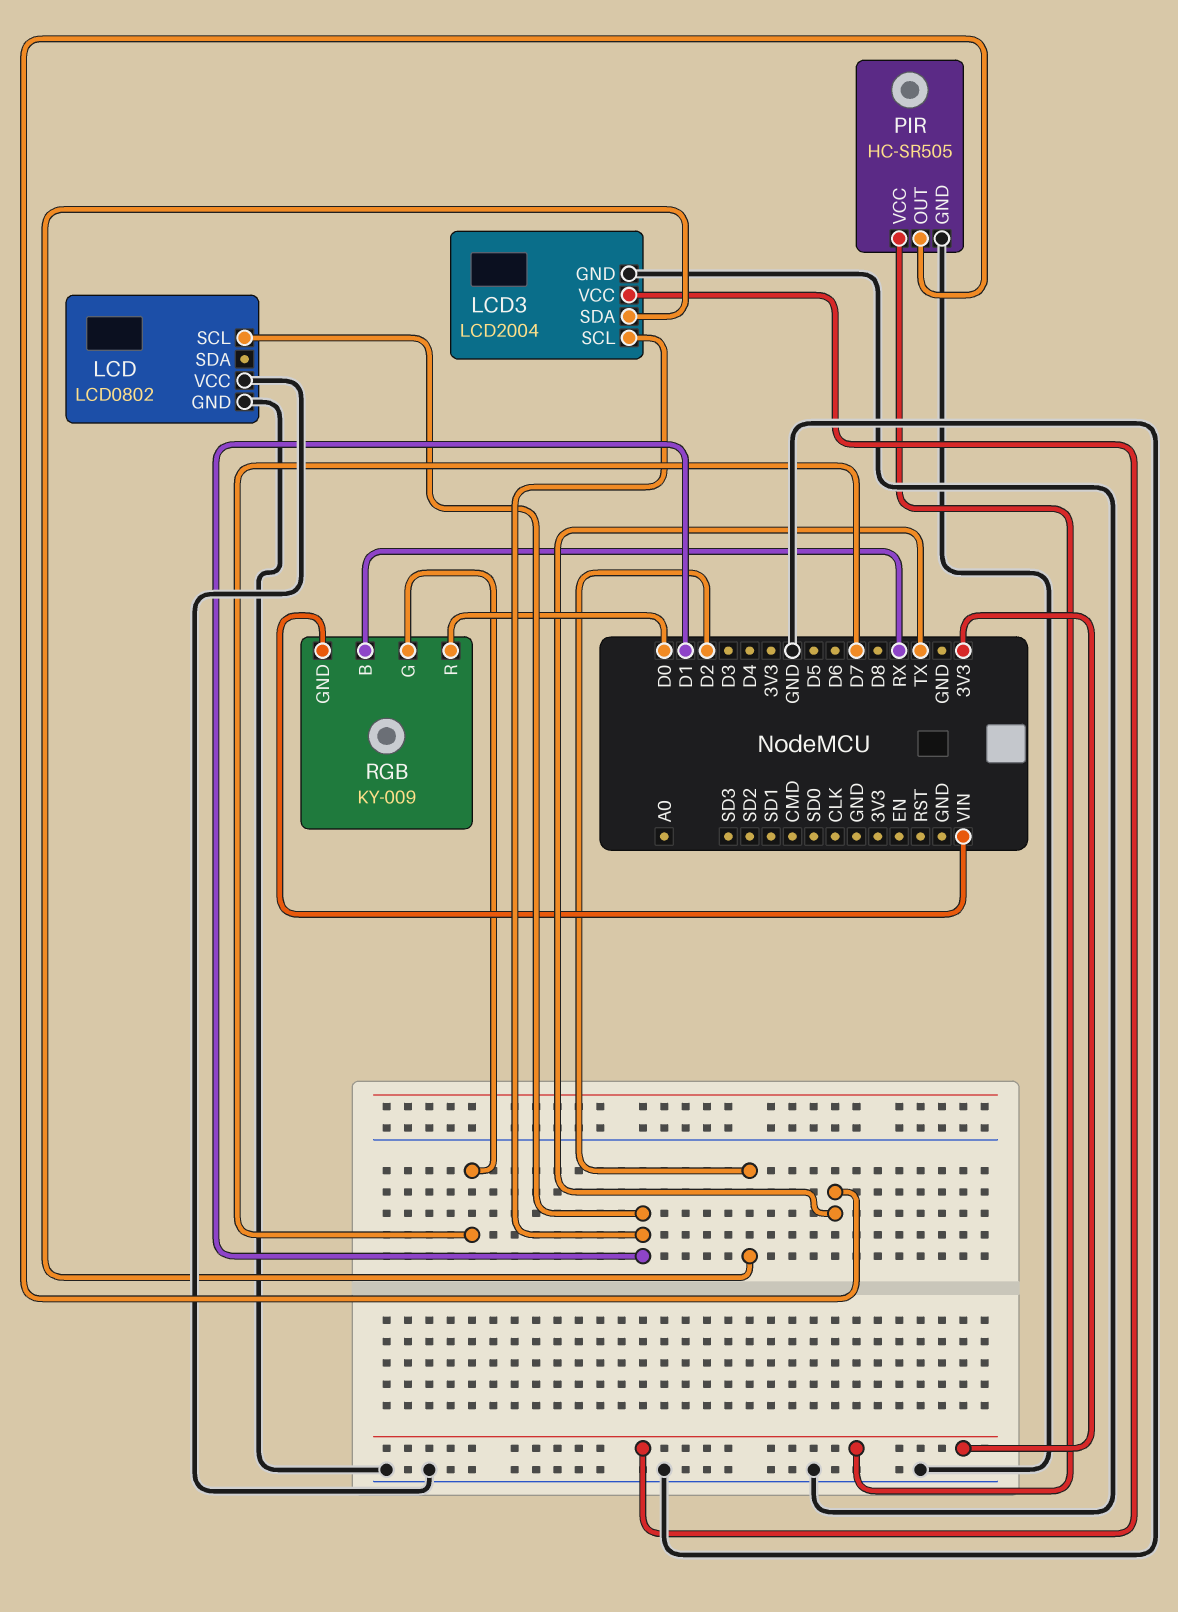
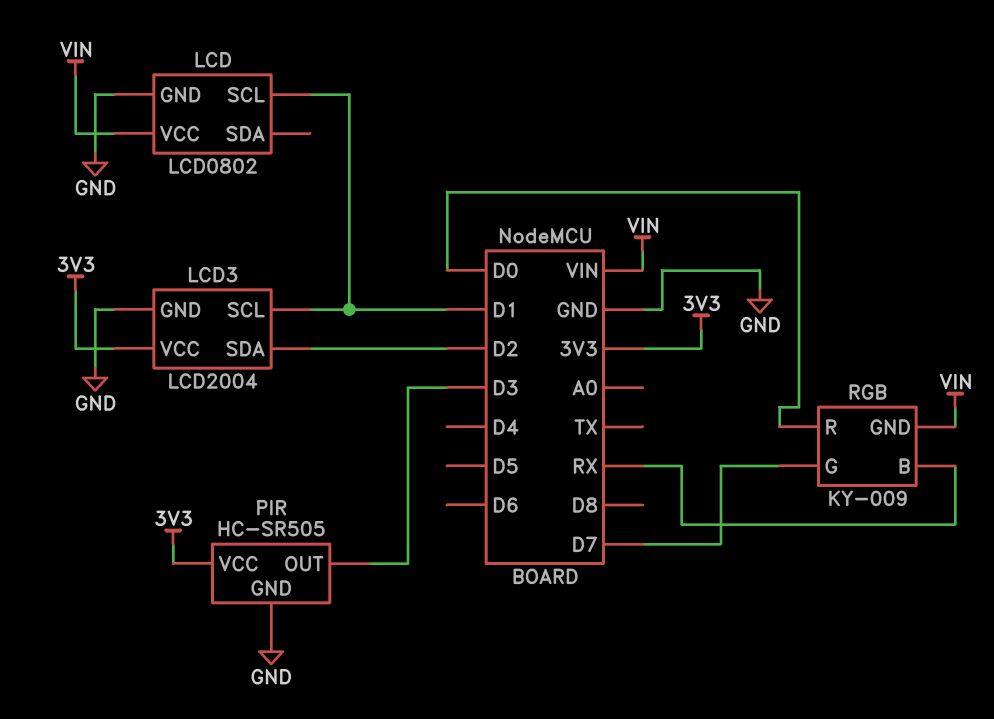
LCD pin VCC: GND -> VIN
PIR pin OUT: TX -> D3

